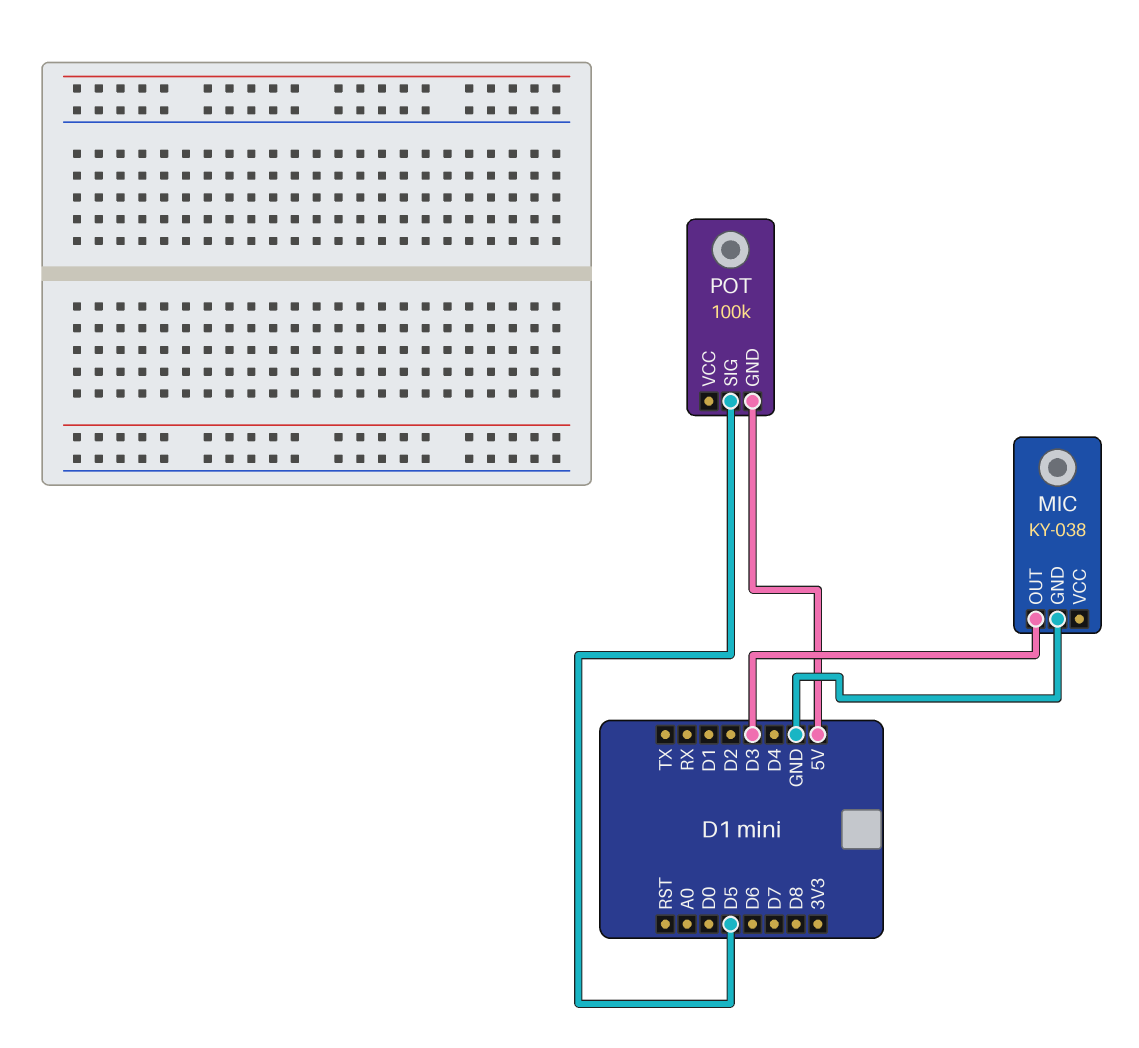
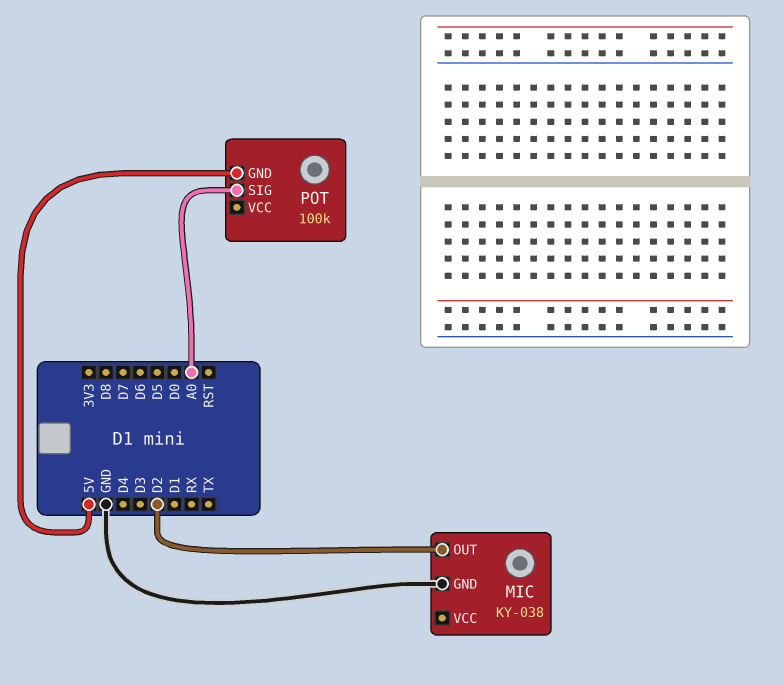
MIC pin OUT: D3 -> D2
POT pin SIG: D5 -> A0

